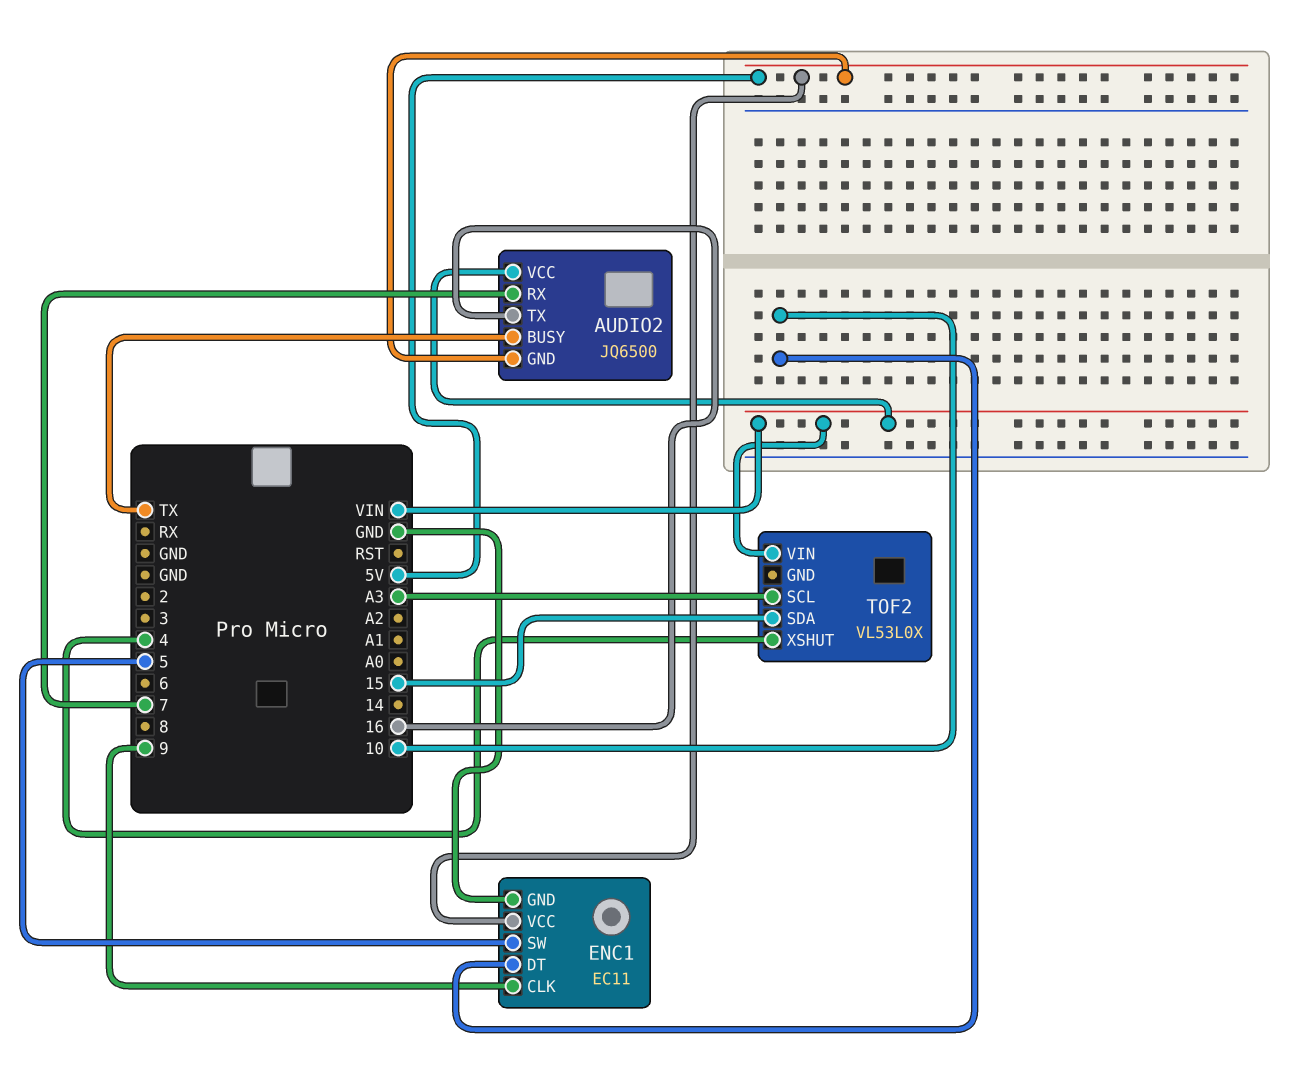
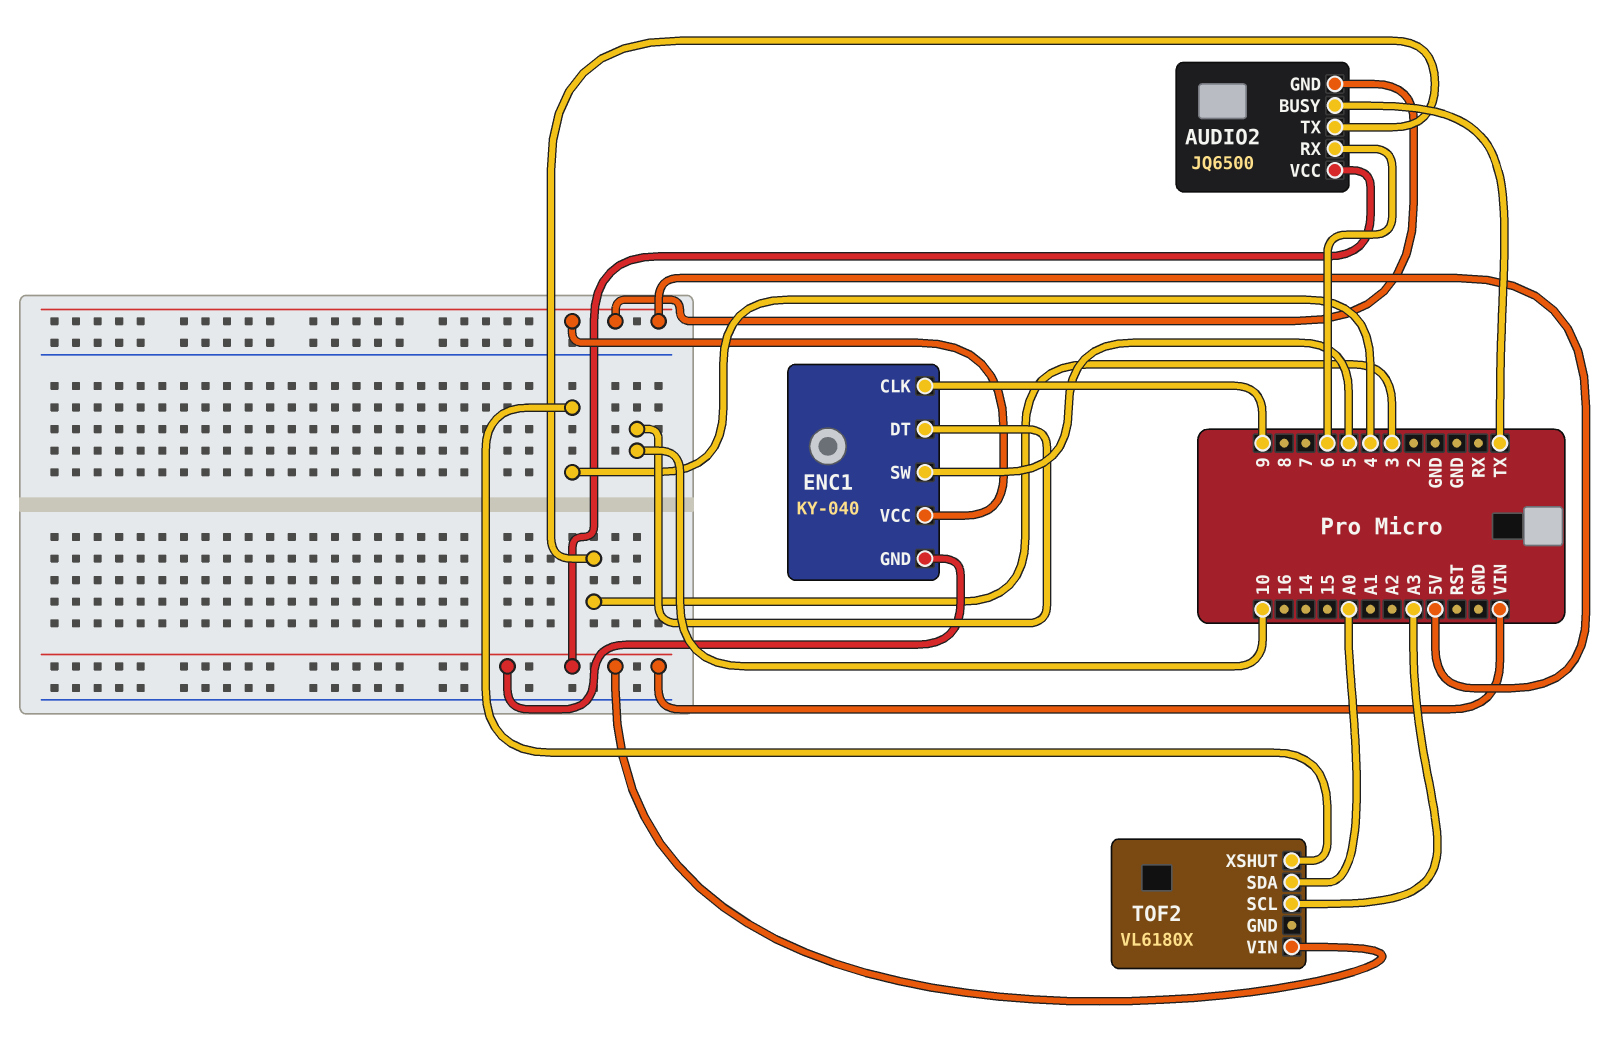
AUDIO2 pin RX: 7 -> 6
AUDIO2 pin TX: 16 -> 3
ENC1: EC11 -> KY-040
ENC1 pin GND: GND -> VIN
TOF2: VL53L0X -> VL6180X
TOF2 pin SDA: 15 -> A0

